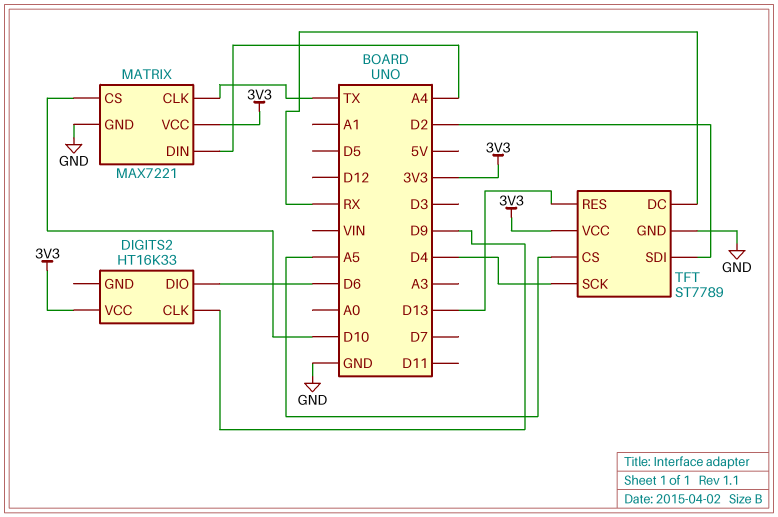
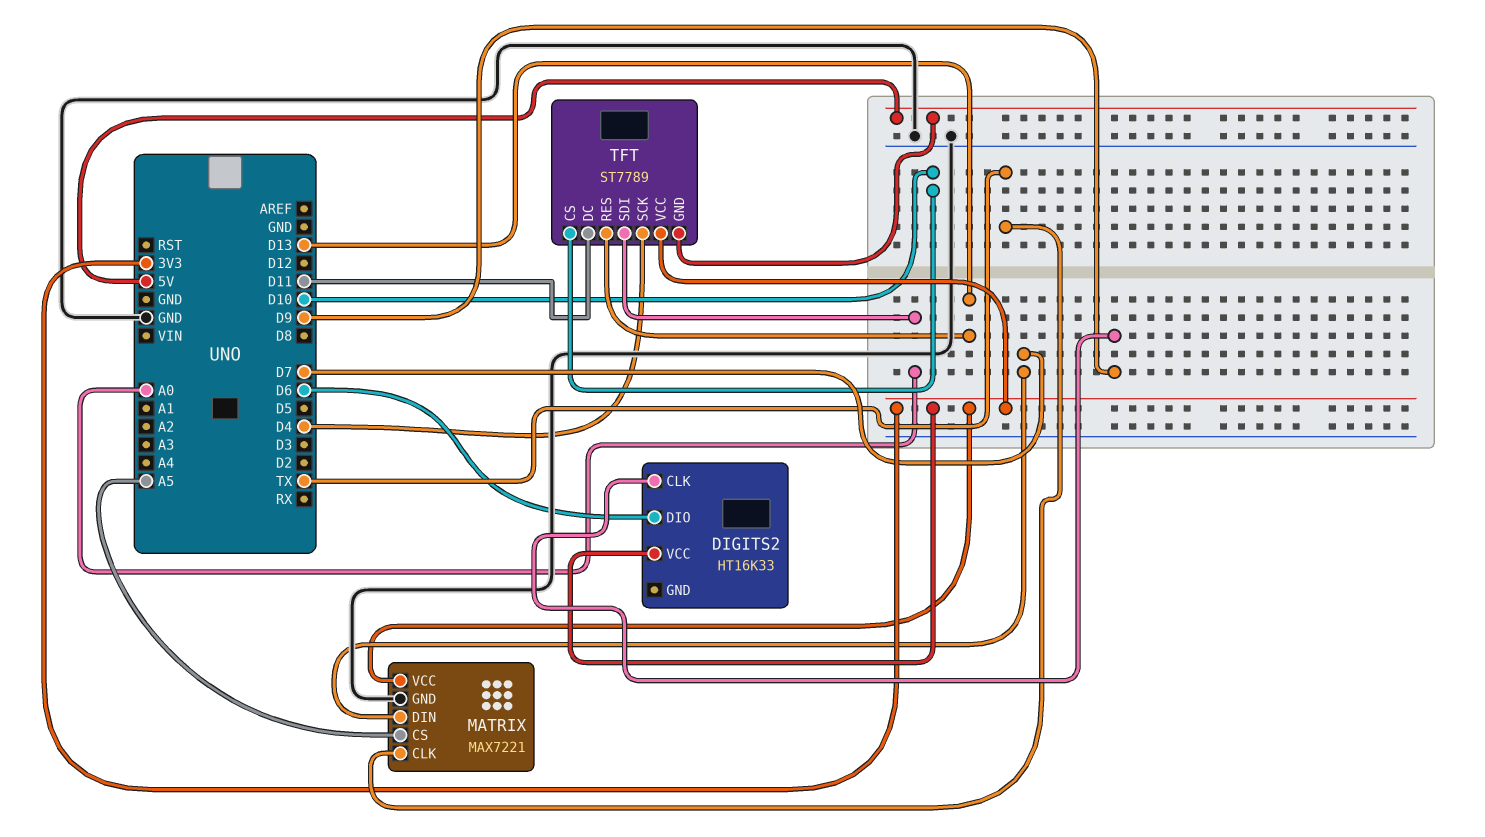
MATRIX pin CS: D10 -> A5
MATRIX pin DIN: A4 -> D7
TFT pin CS: A5 -> D10
TFT pin DC: RX -> D11
TFT pin GND: GND -> 5V
TFT pin SDI: D2 -> A0

